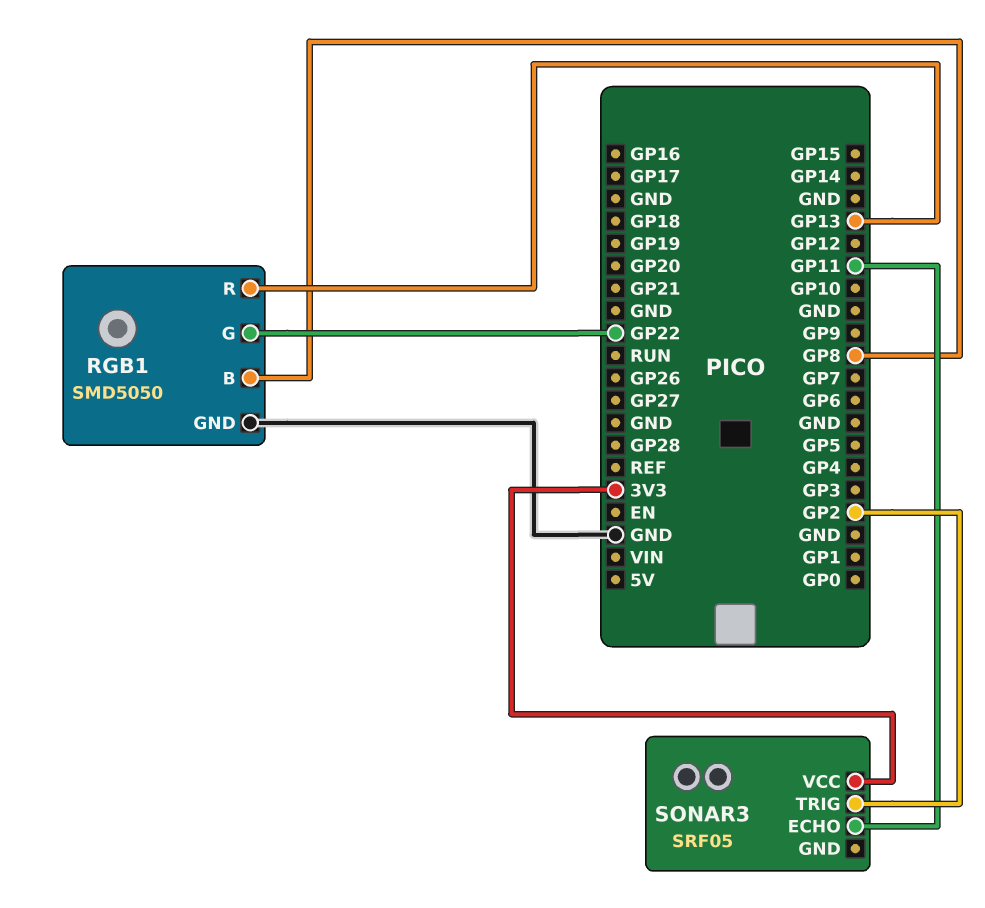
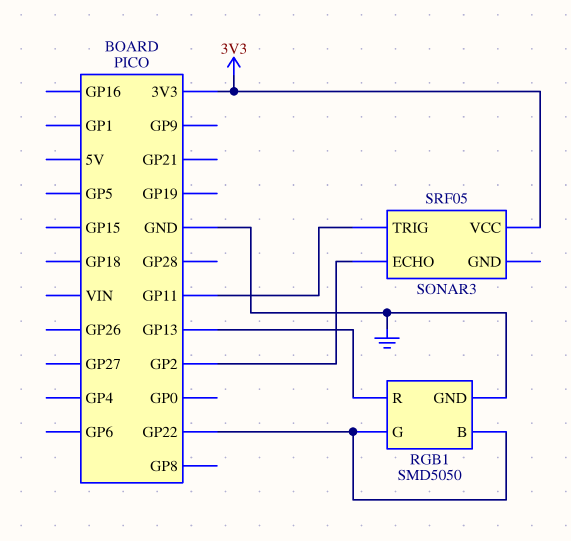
RGB1 pin B: GP8 -> GP22
SONAR3 pin ECHO: GP11 -> GP2
SONAR3 pin TRIG: GP2 -> GP11

